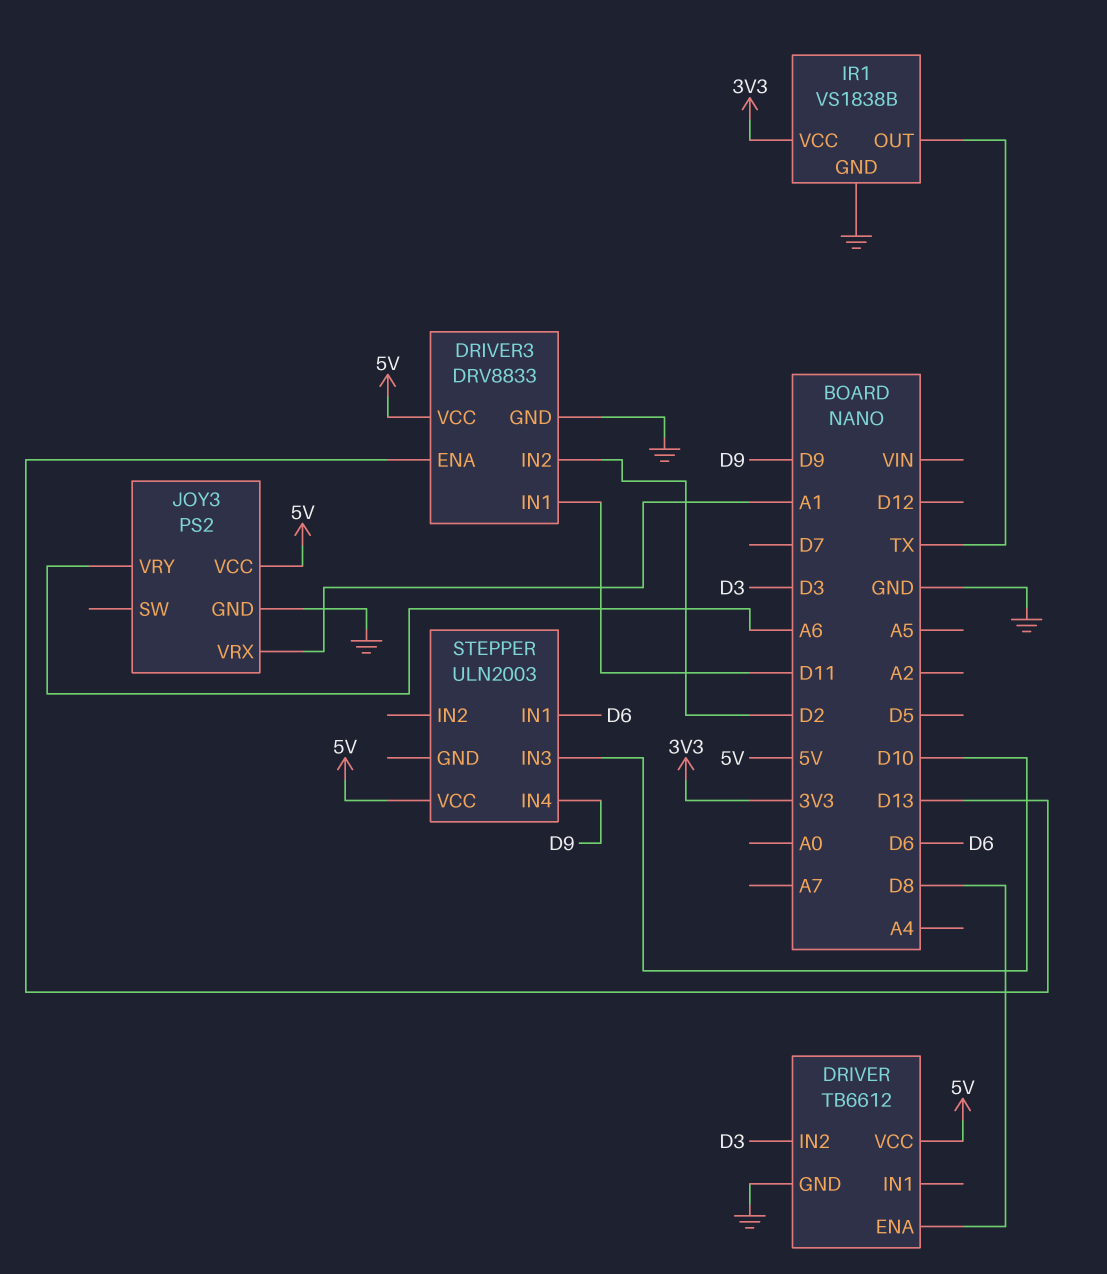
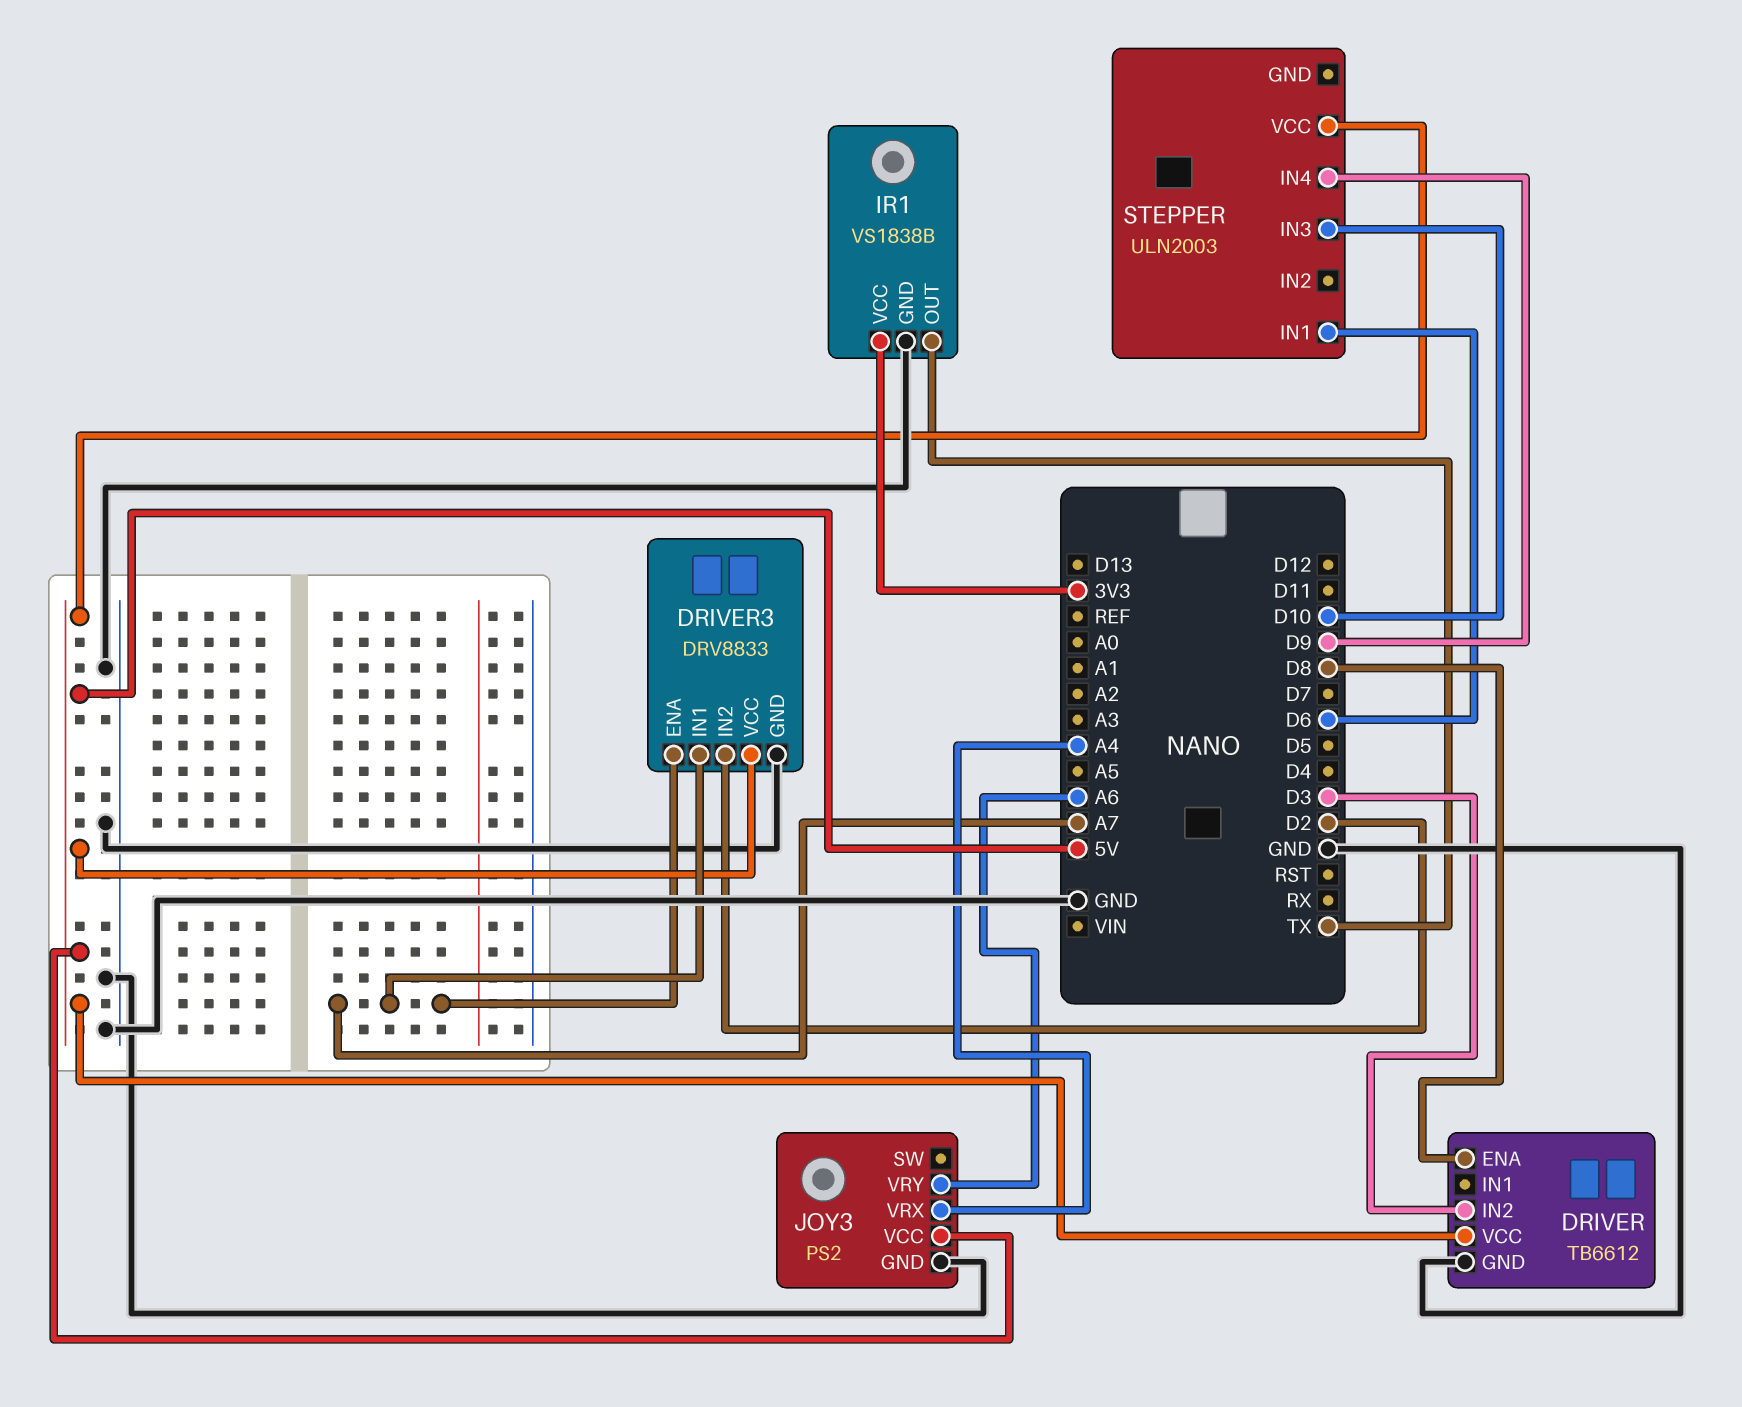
DRIVER3 pin ENA: D13 -> A7
DRIVER3 pin IN1: D11 -> A7
JOY3 pin VRX: A1 -> A4

